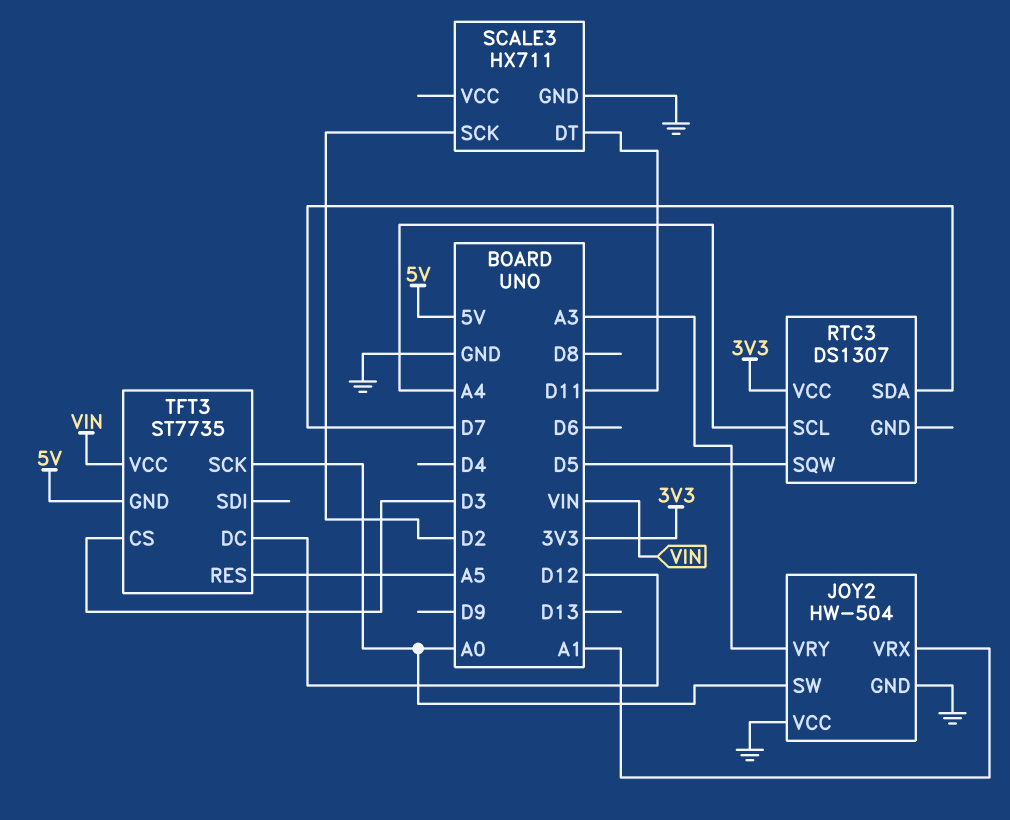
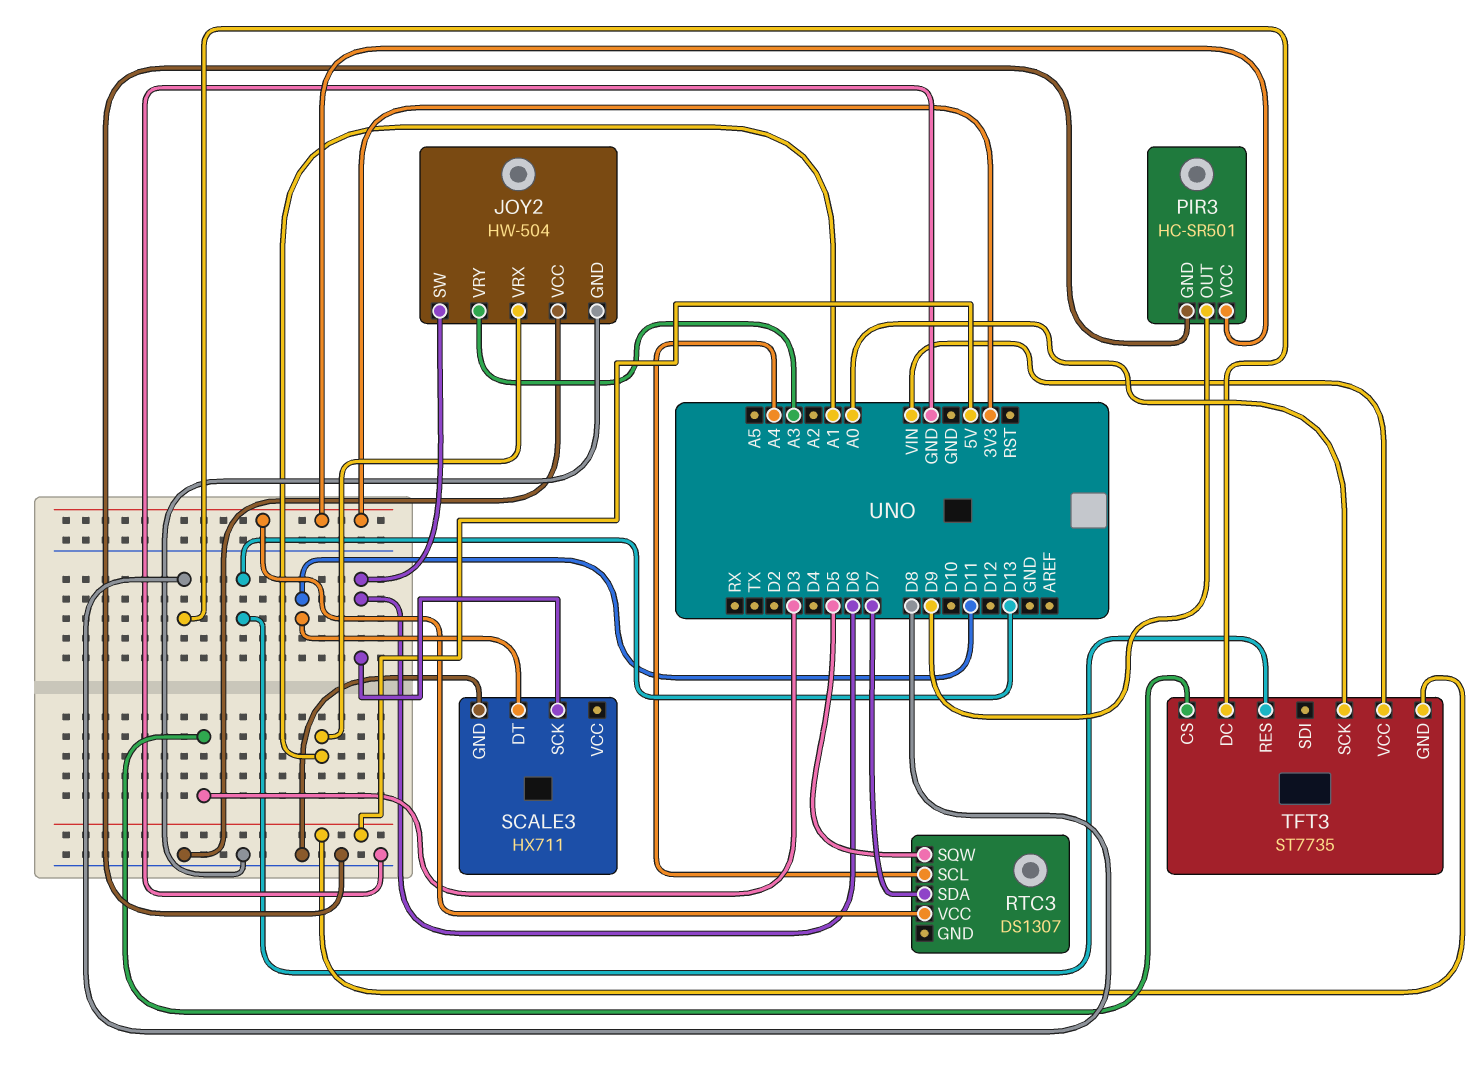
JOY2 pin SW: A0 -> D6
PIR3: none -> HC-SR501
PIR3 pin GND: none -> GND
PIR3 pin OUT: none -> D9
PIR3 pin VCC: none -> 3V3
SCALE3 pin SCK: D2 -> D6
TFT3 pin DC: D12 -> D8
TFT3 pin RES: A5 -> D13

